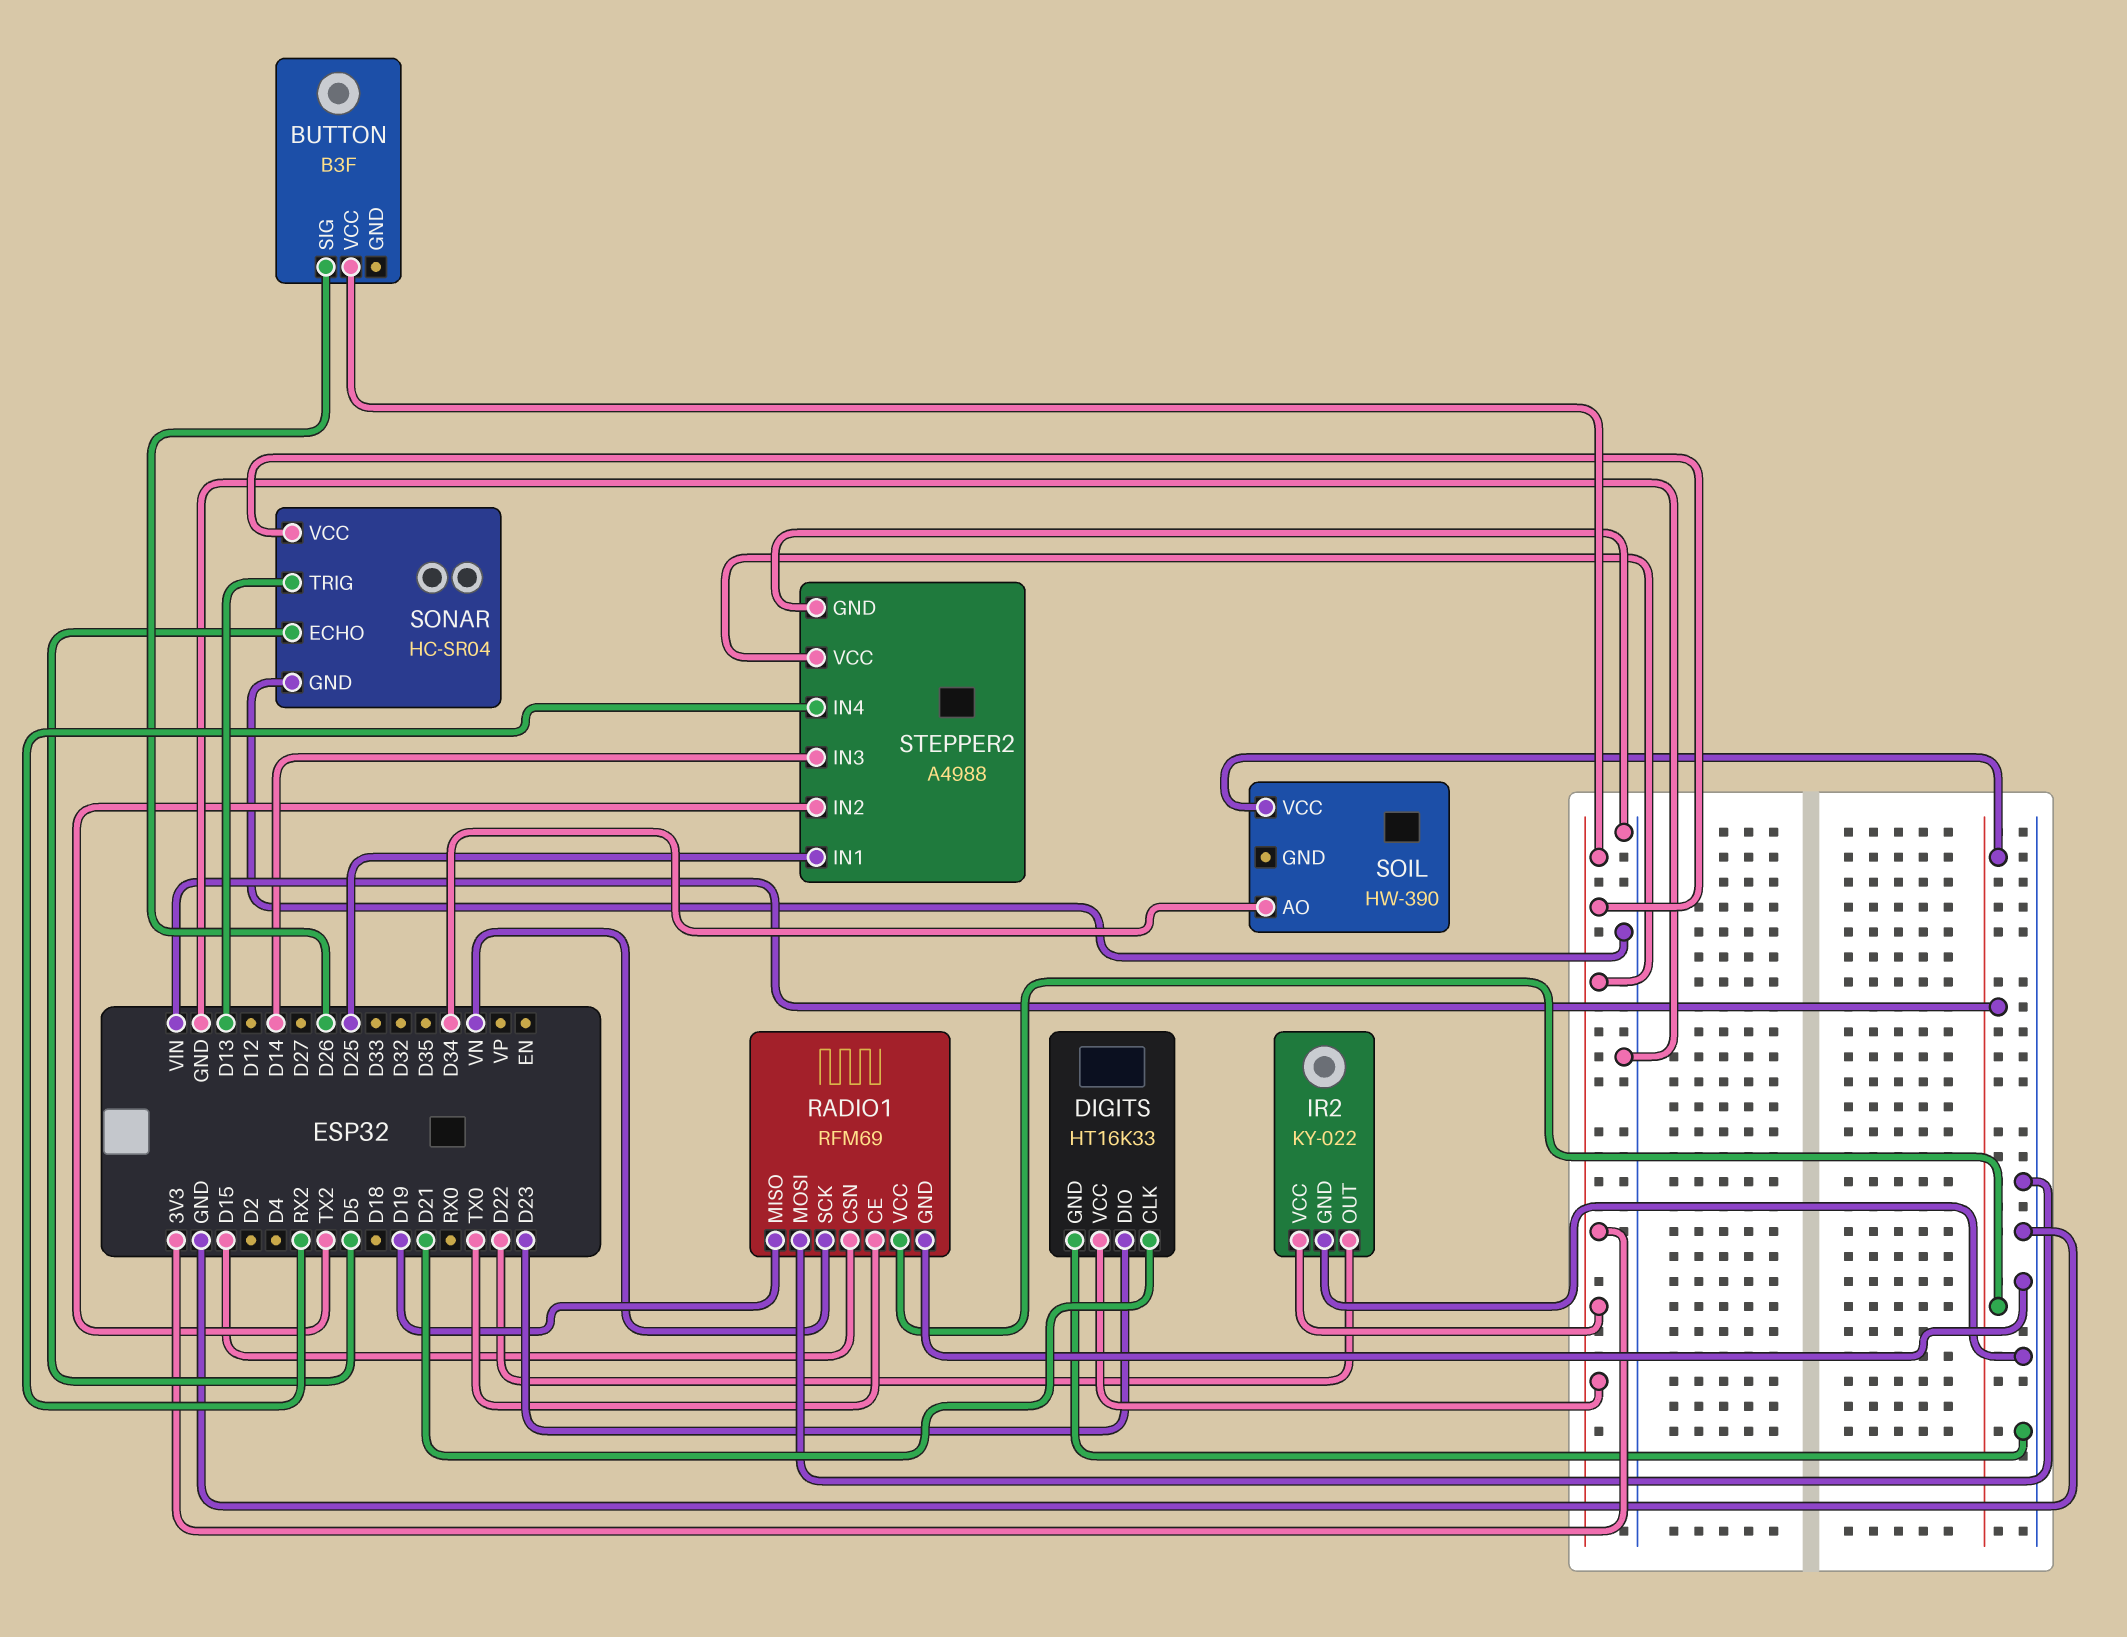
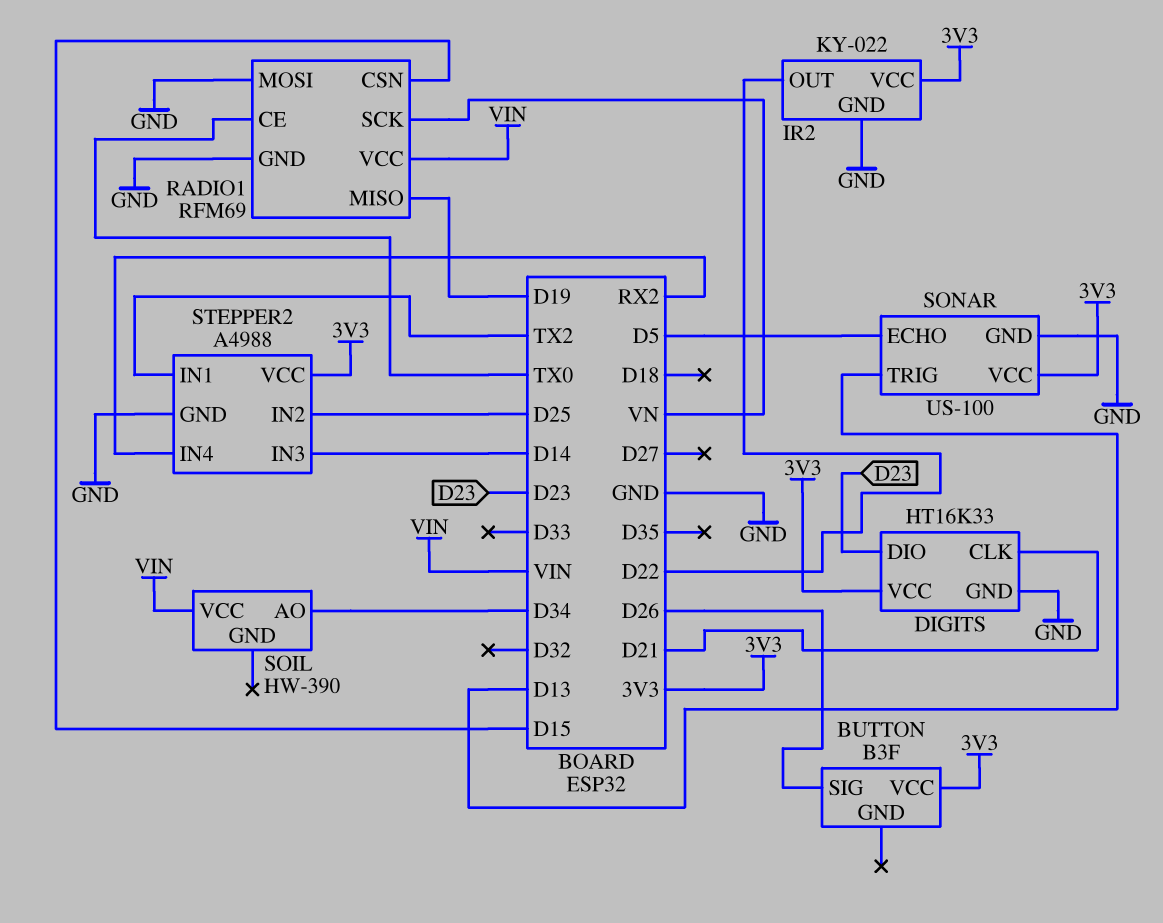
SONAR: HC-SR04 -> US-100
STEPPER2 pin IN1: D25 -> TX2
STEPPER2 pin IN2: TX2 -> D25

